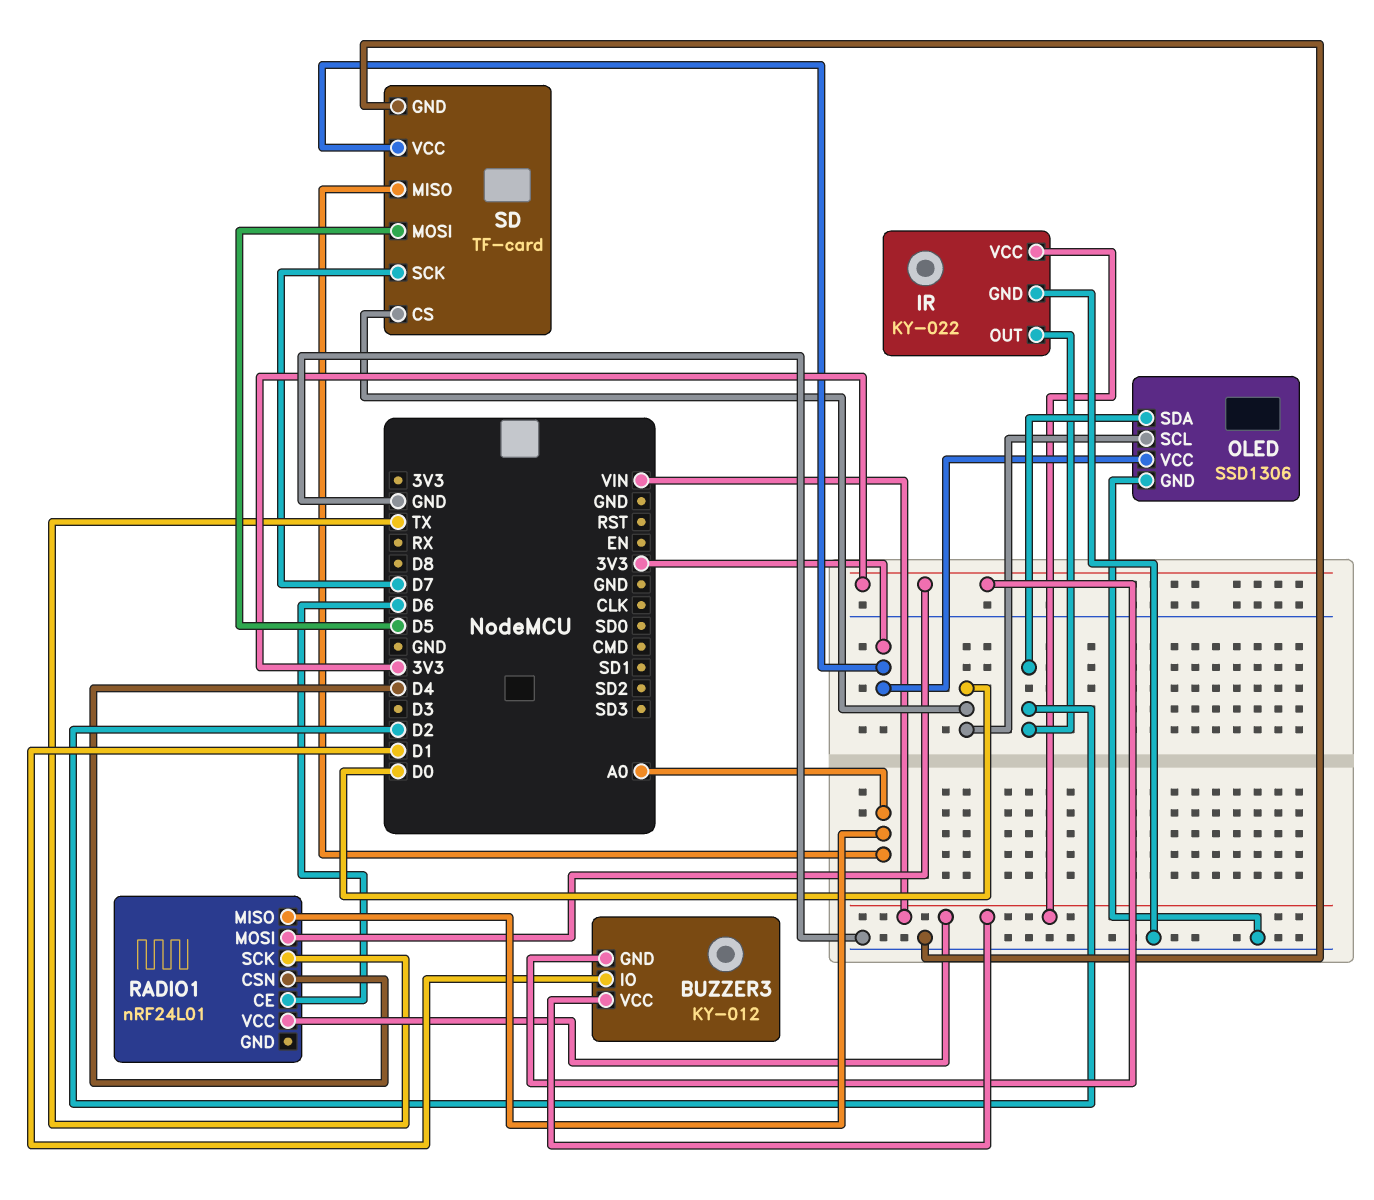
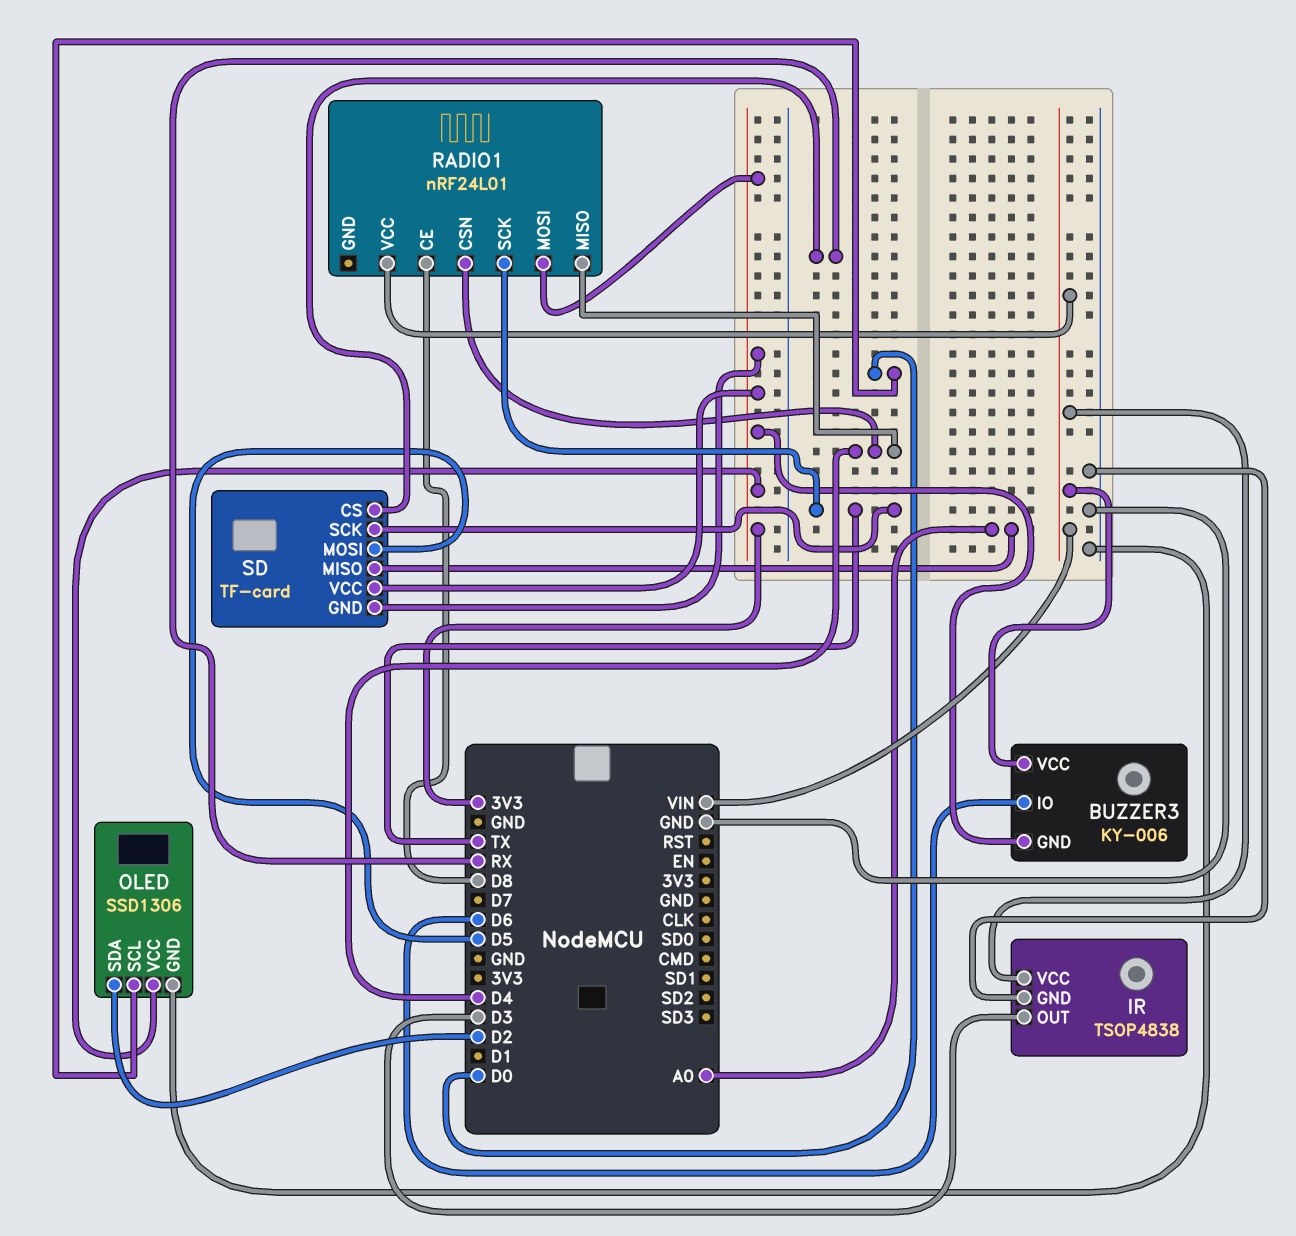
BUZZER3: KY-012 -> KY-006
BUZZER3 pin IO: D1 -> D6
IR: KY-022 -> TSOP4838
IR pin OUT: D2 -> D3
RADIO1 pin CE: D6 -> D8
RADIO1 pin MISO: A0 -> D4
SD pin CS: D0 -> RX
SD pin GND: GND -> 3V3
SD pin SCK: D7 -> TX

